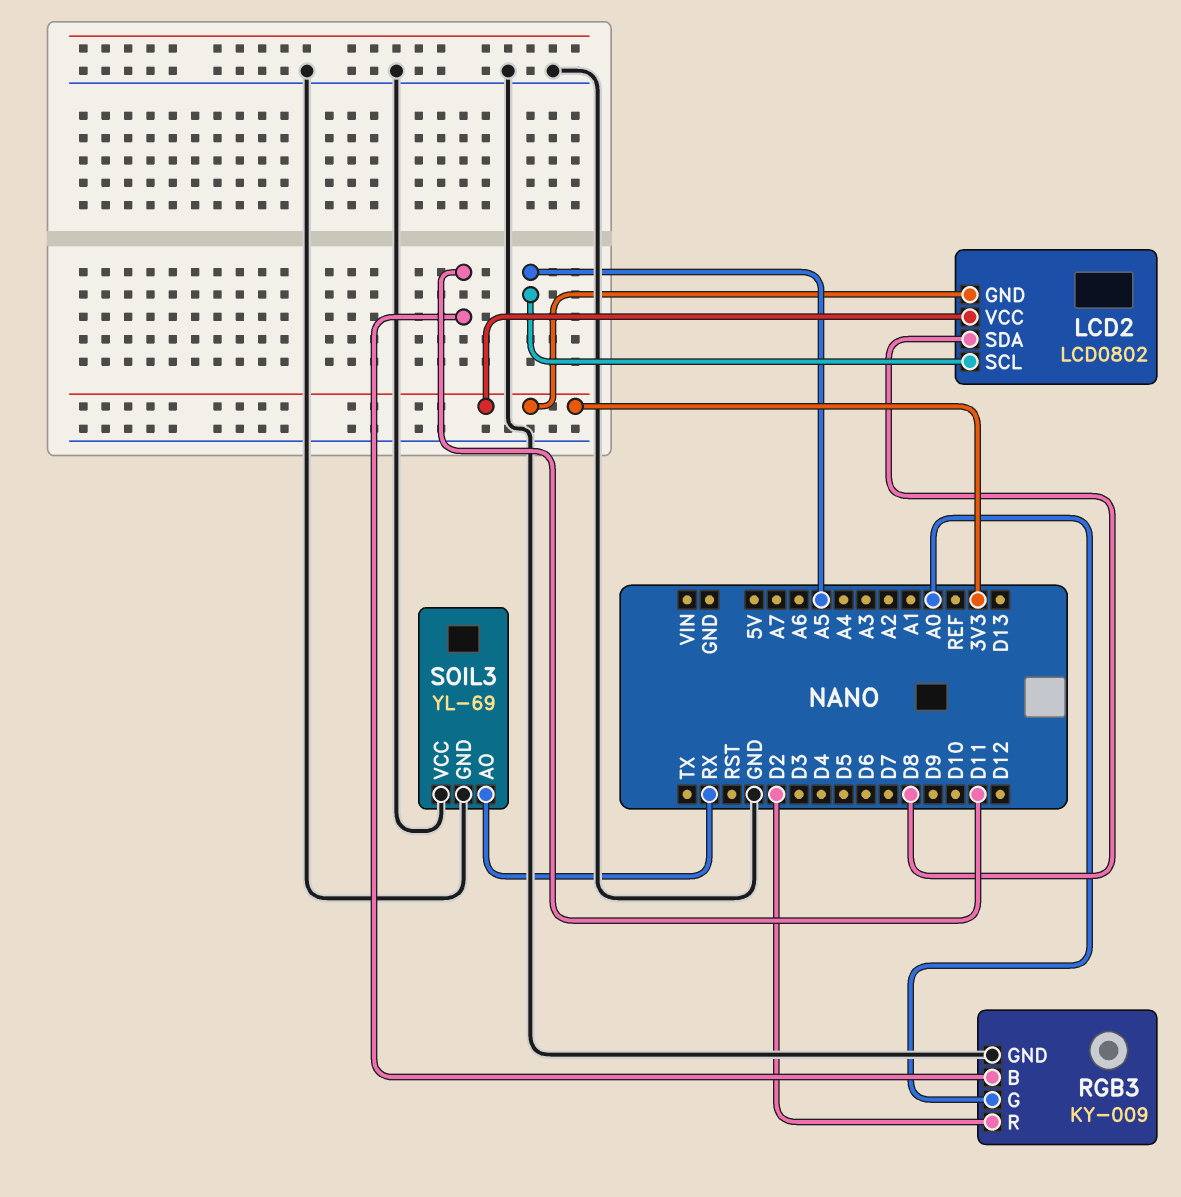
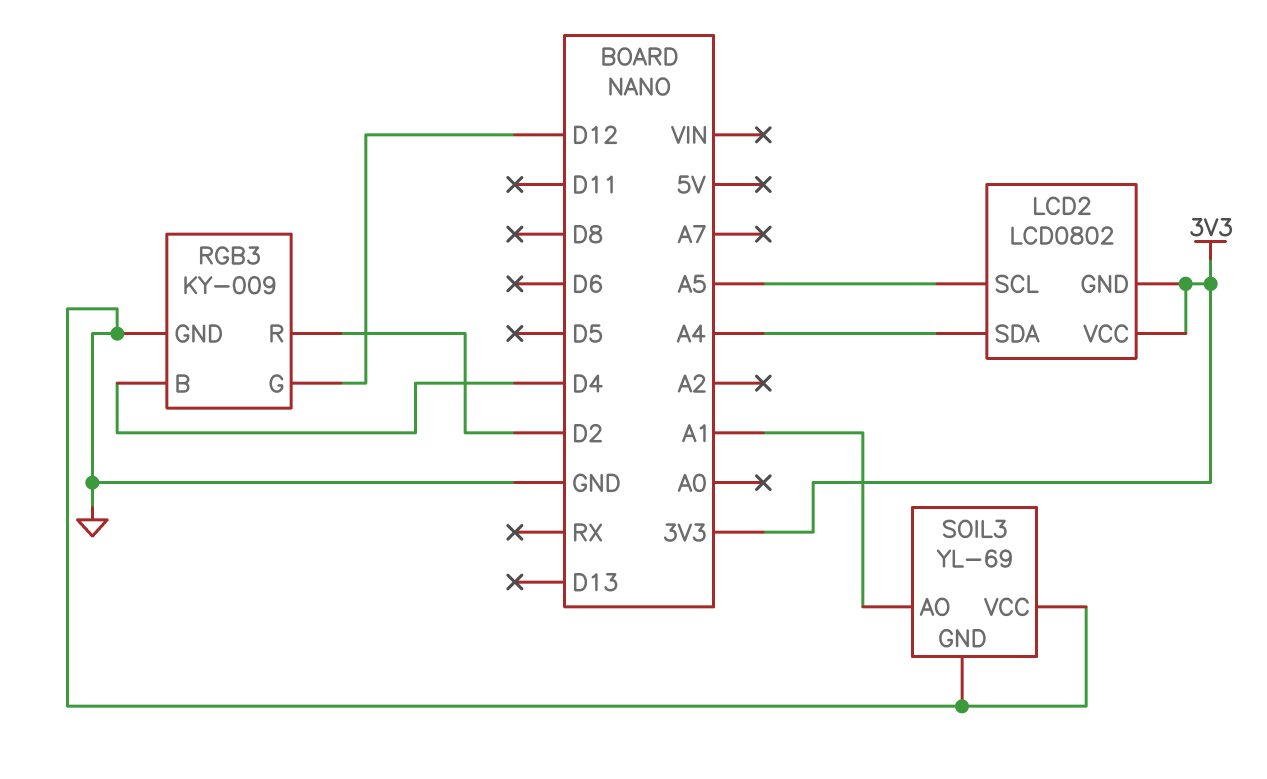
LCD2 pin SDA: D8 -> A4
RGB3 pin B: D11 -> D4
RGB3 pin G: A0 -> D12
SOIL3 pin AO: RX -> A1

